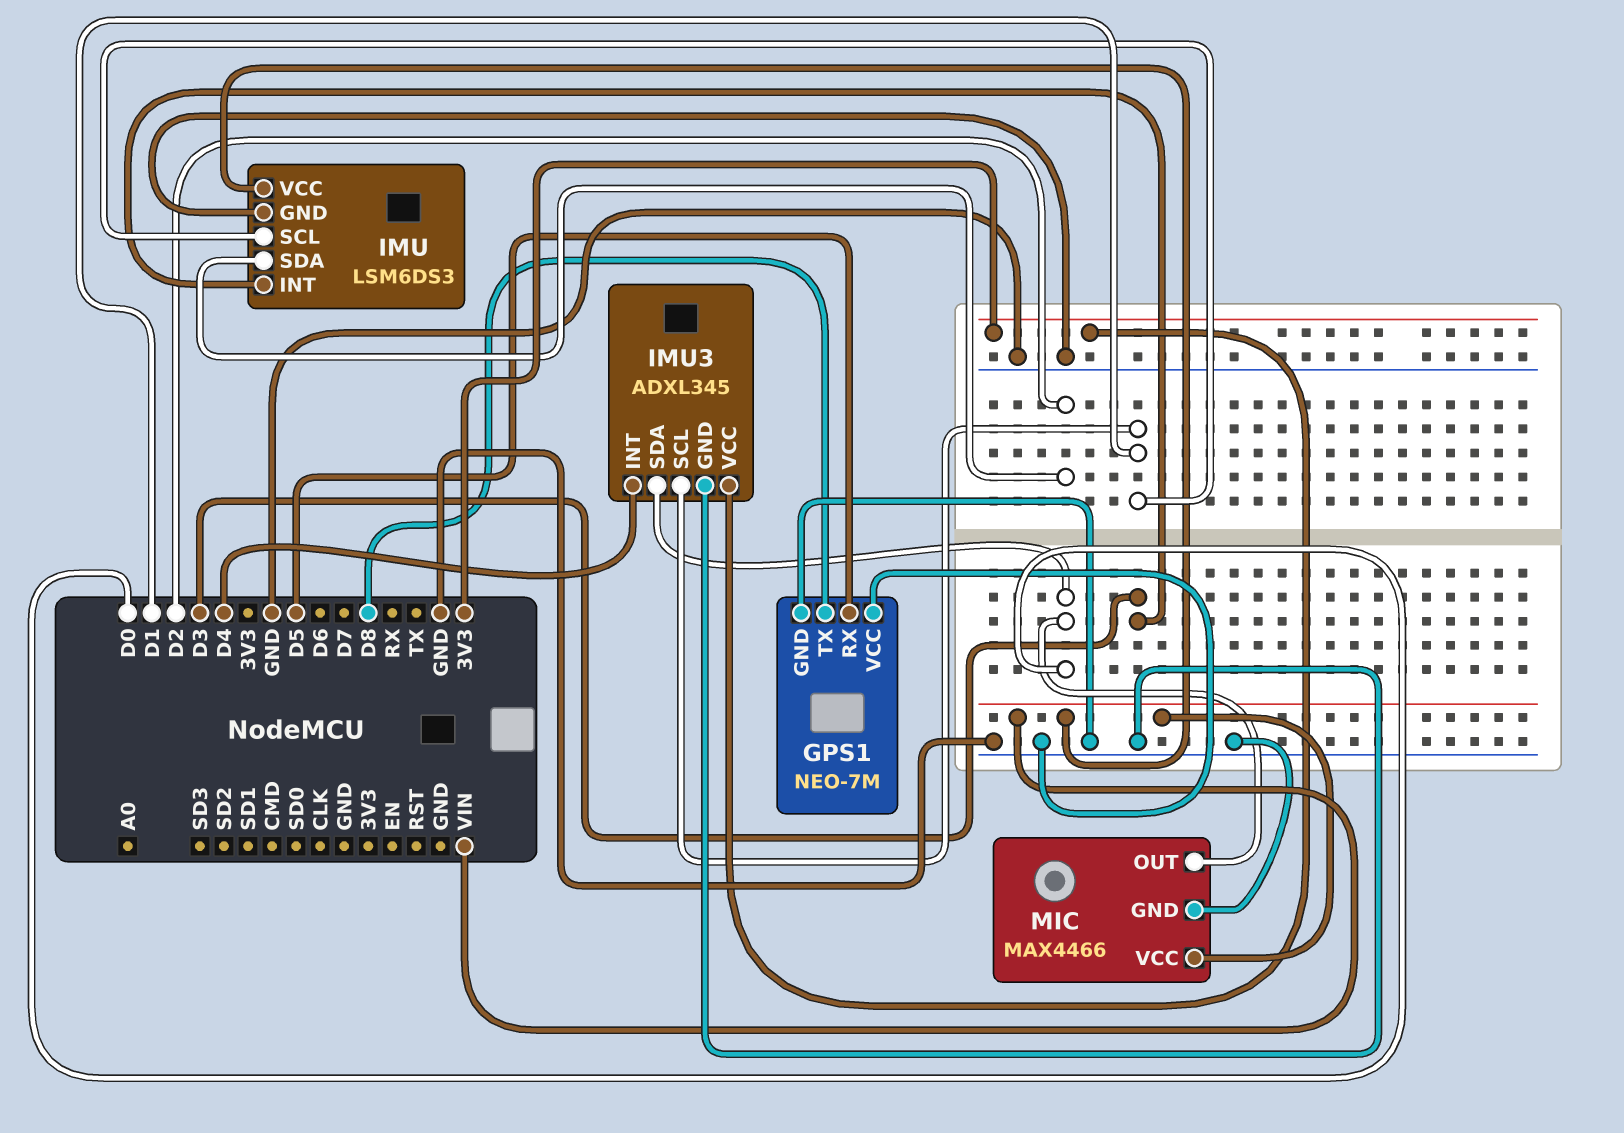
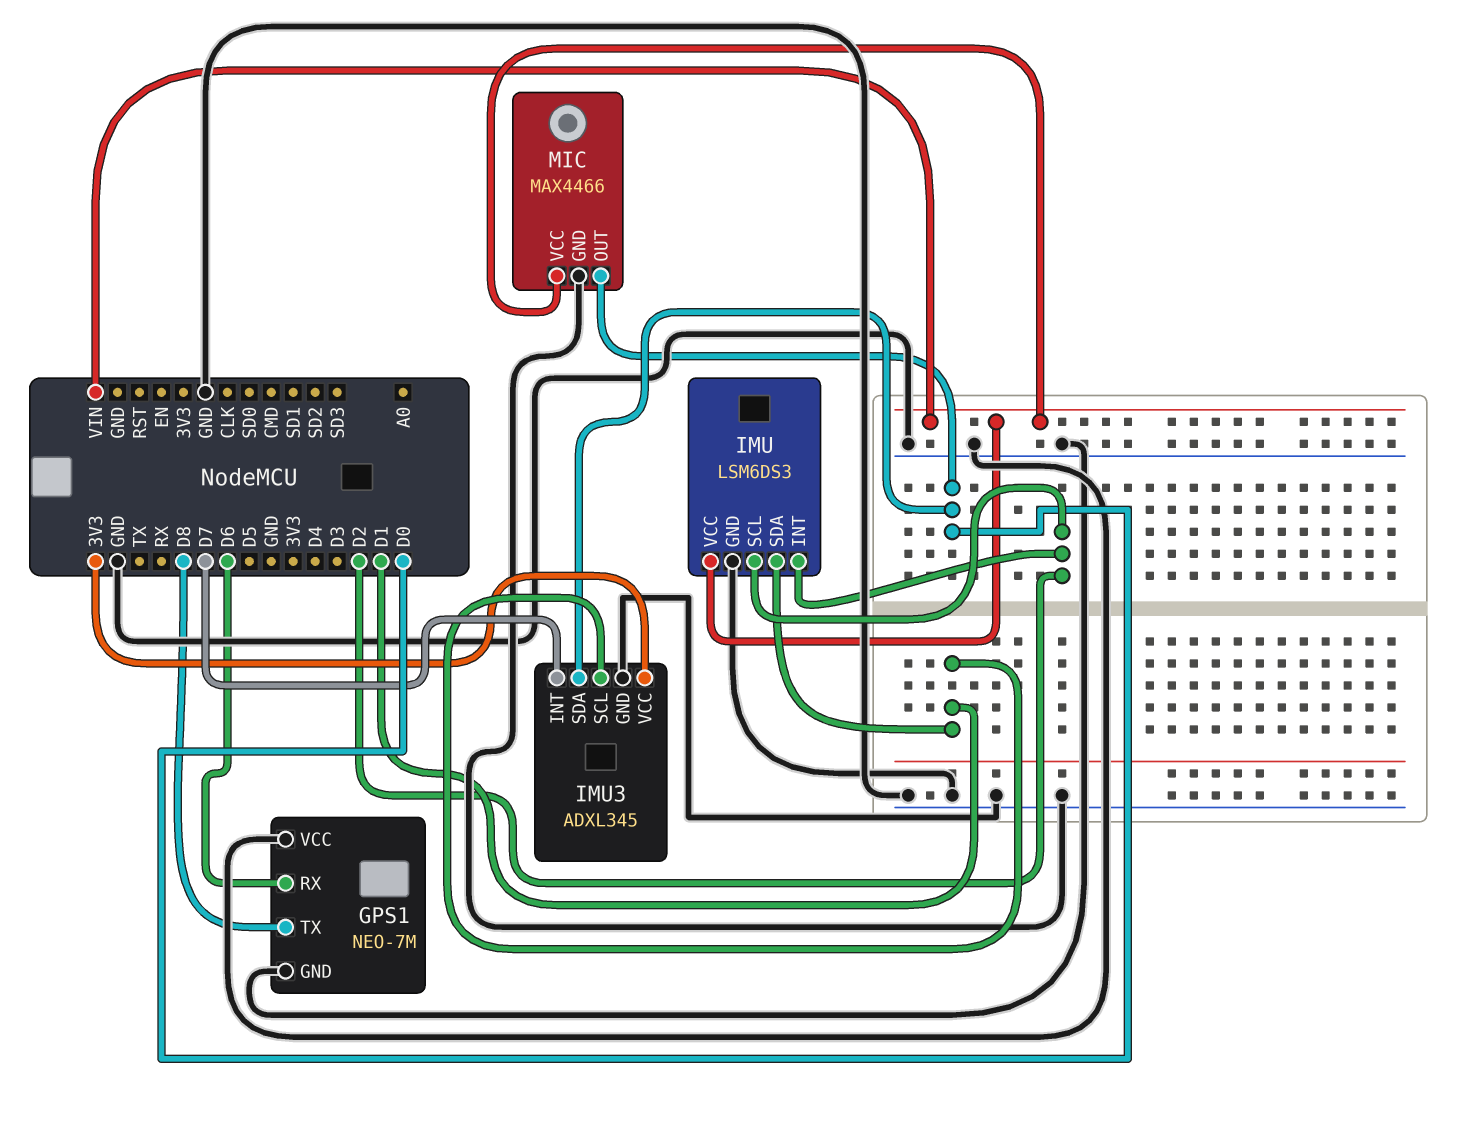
GPS1 pin RX: D5 -> D6
IMU pin INT: D3 -> D2
IMU pin SCL: D1 -> D2
IMU pin SDA: D2 -> D1
IMU3 pin INT: D4 -> D7

